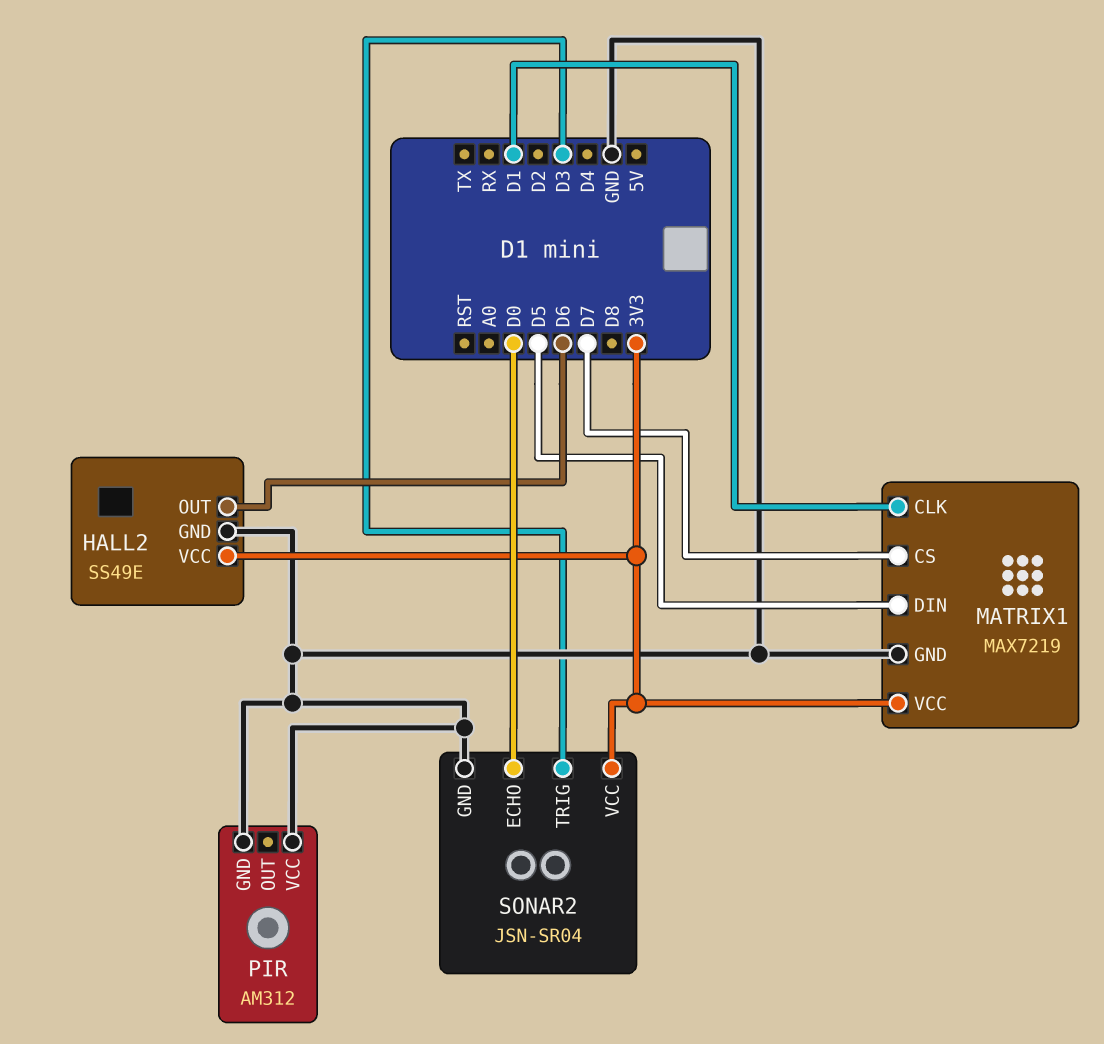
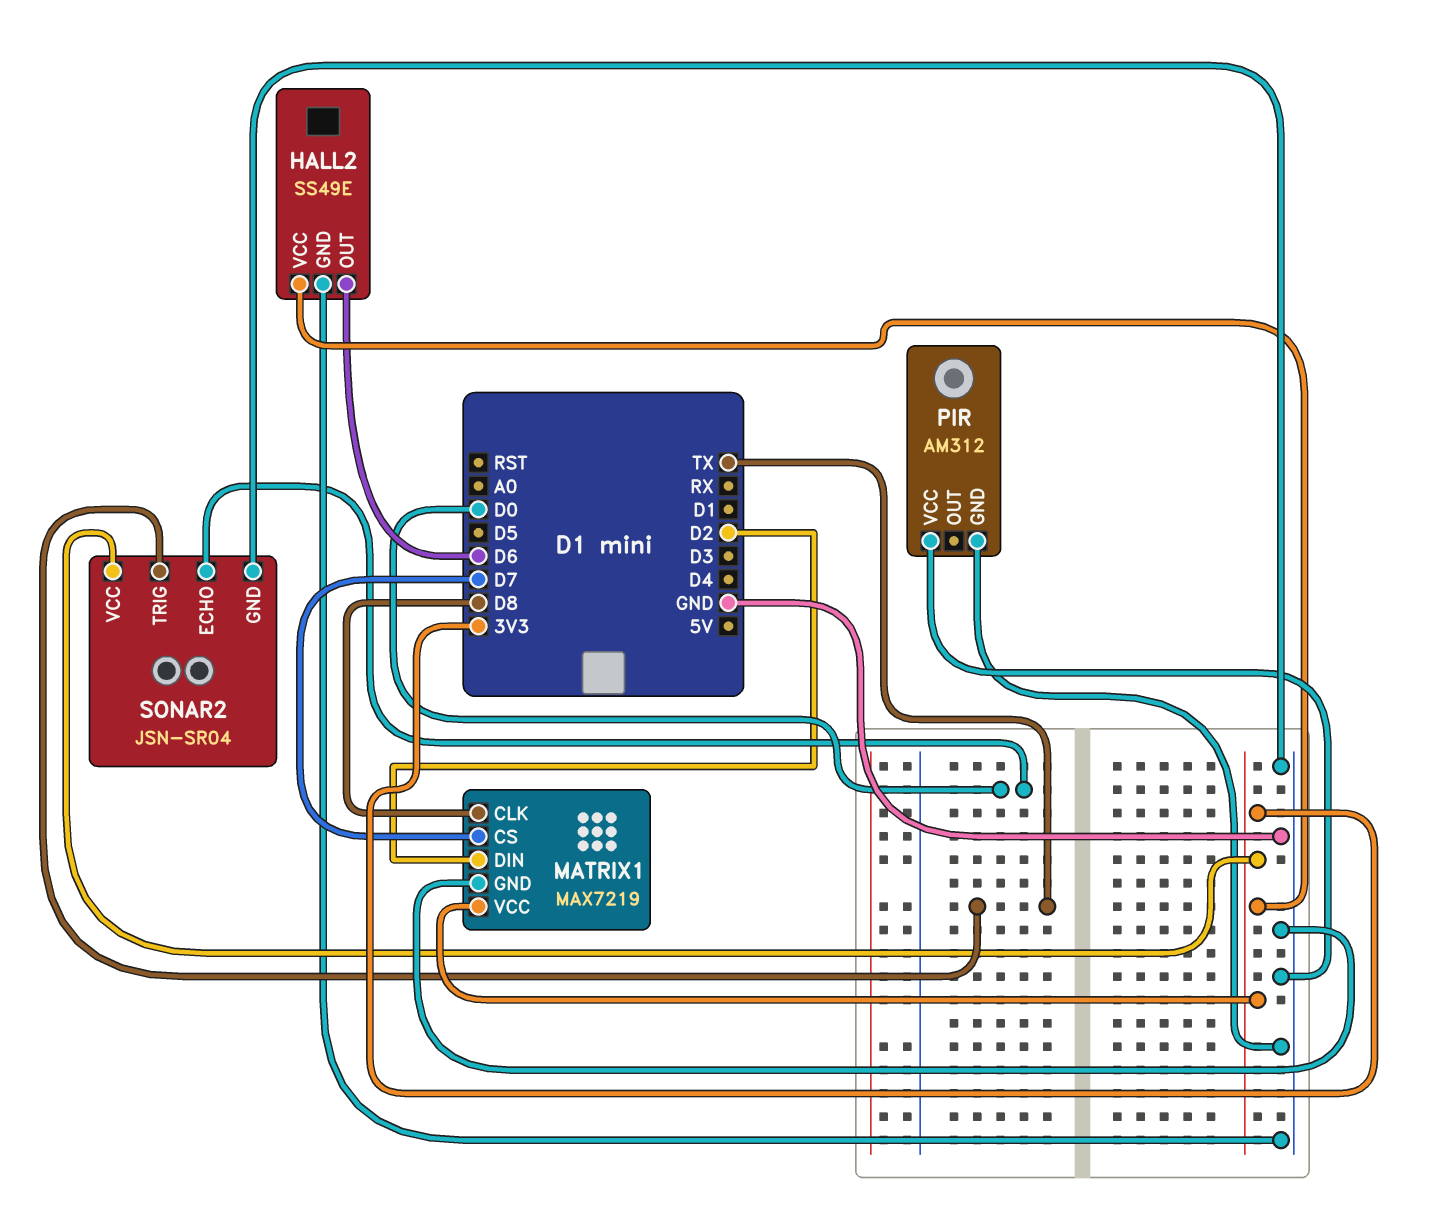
MATRIX1 pin CLK: D1 -> D8
MATRIX1 pin DIN: D5 -> D2
SONAR2 pin TRIG: D3 -> TX

